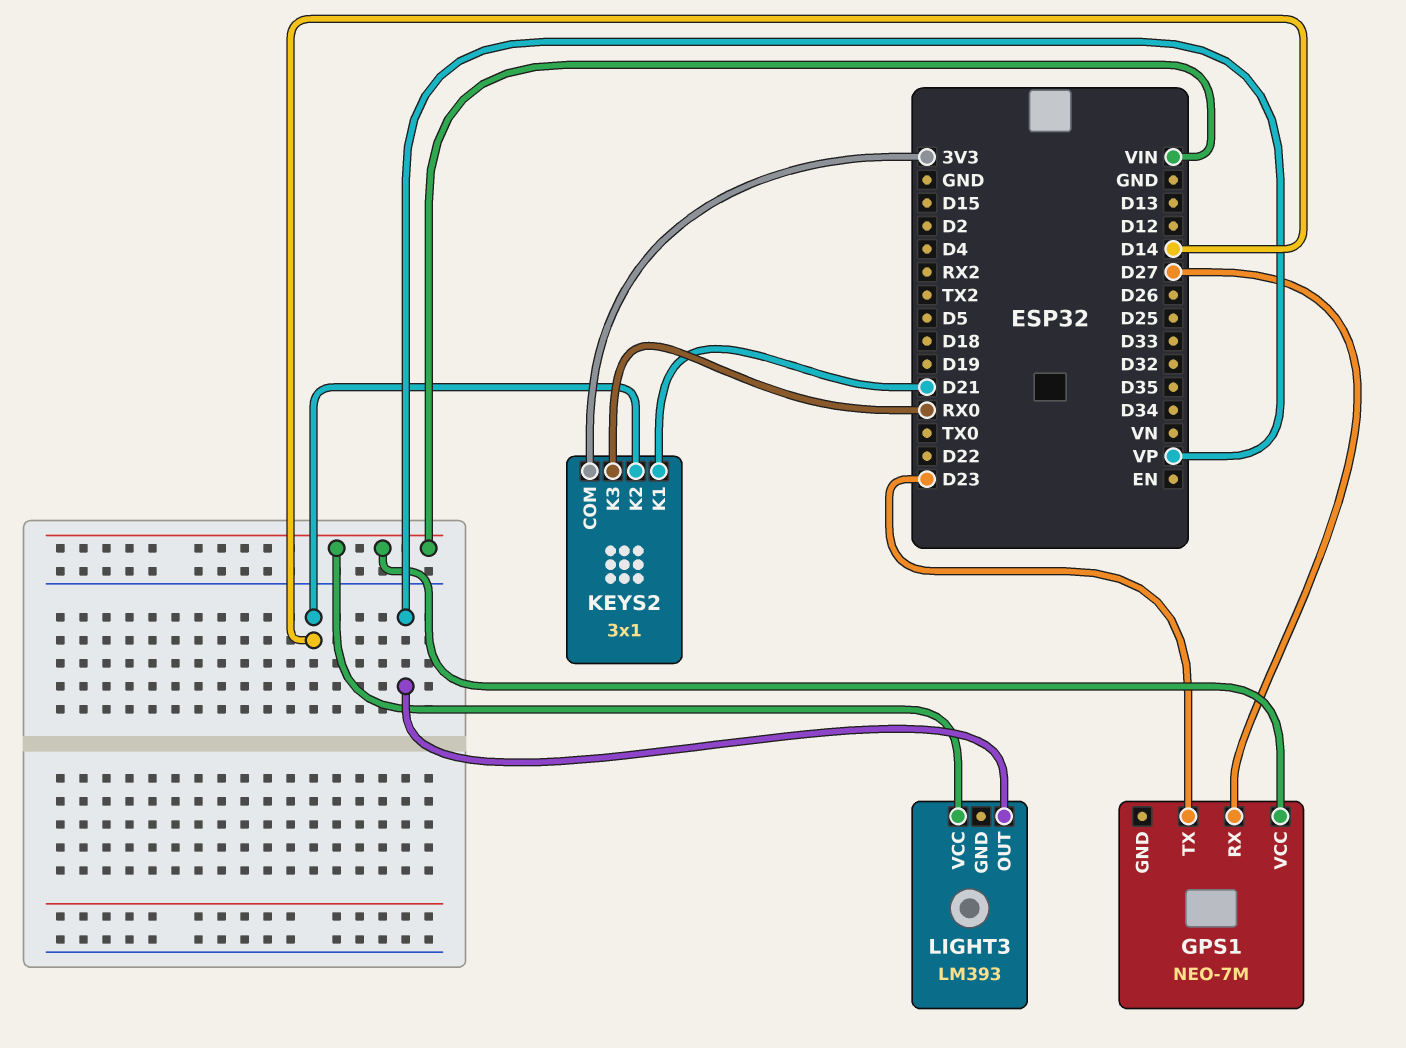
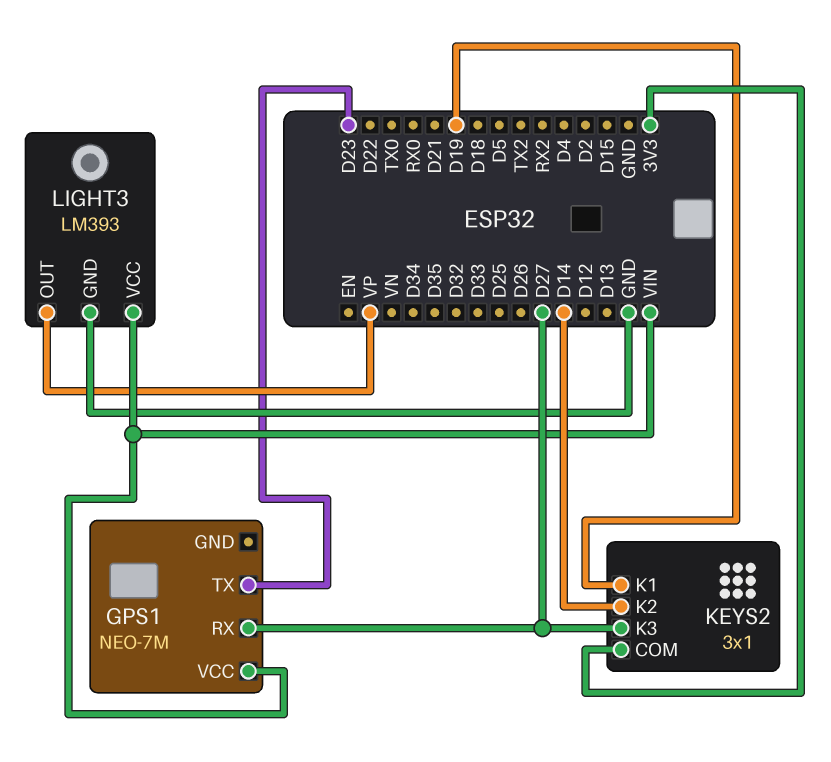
KEYS2 pin K1: D21 -> D19
KEYS2 pin K3: RX0 -> D27
LIGHT3 pin GND: none -> GND

